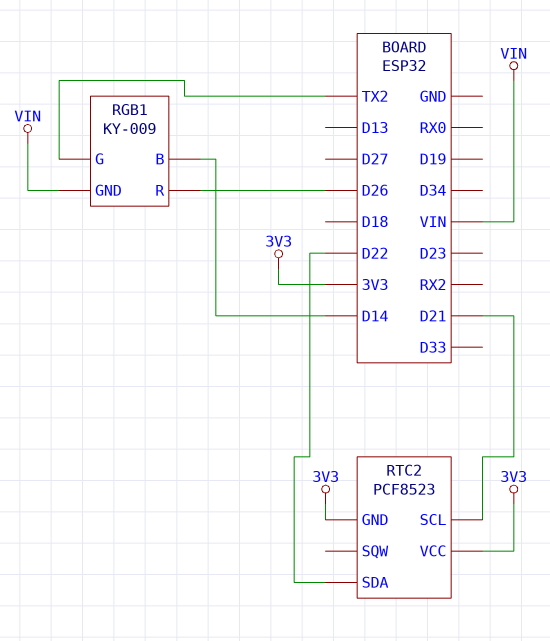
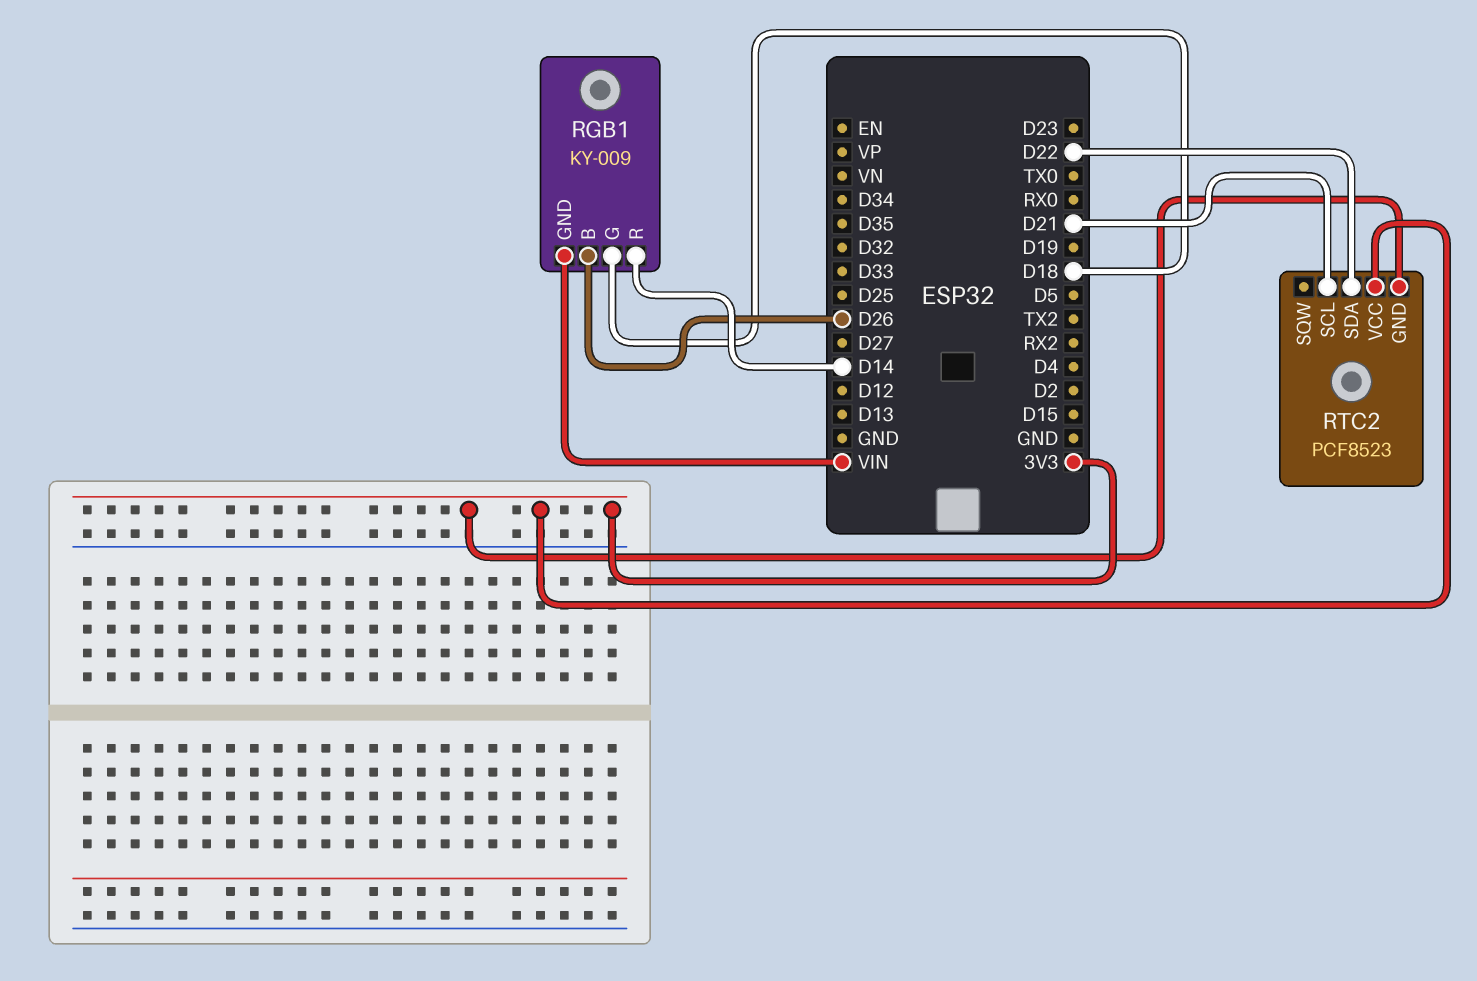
RGB1 pin B: D14 -> D26
RGB1 pin G: TX2 -> D18
RGB1 pin R: D26 -> D14

